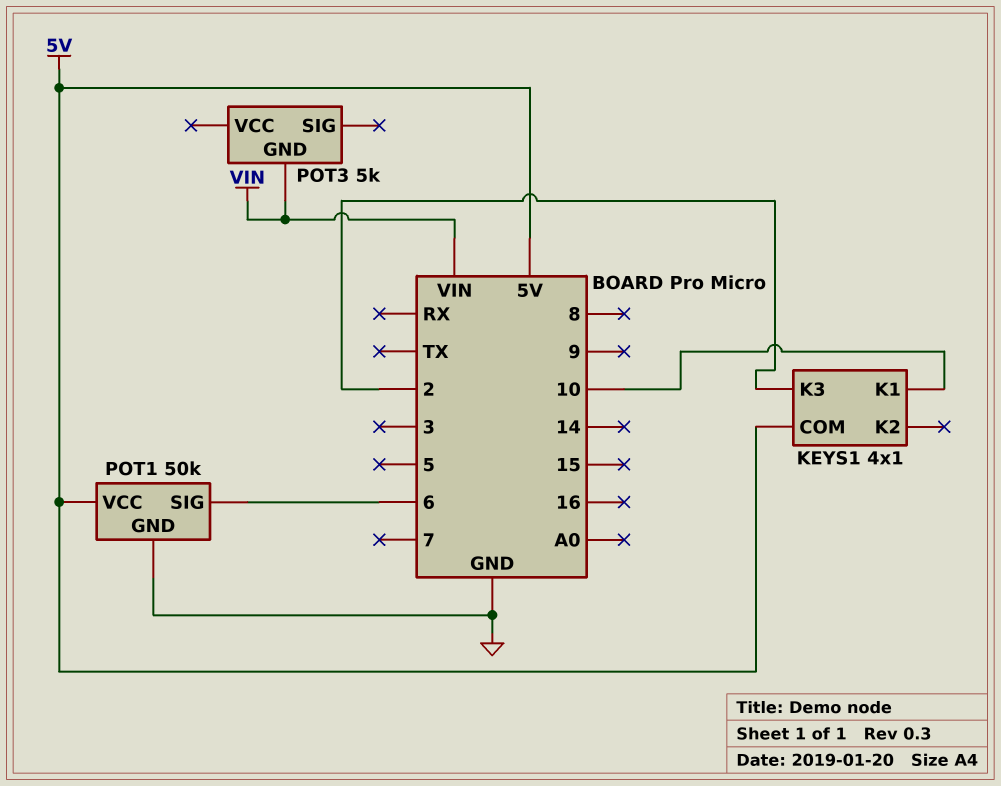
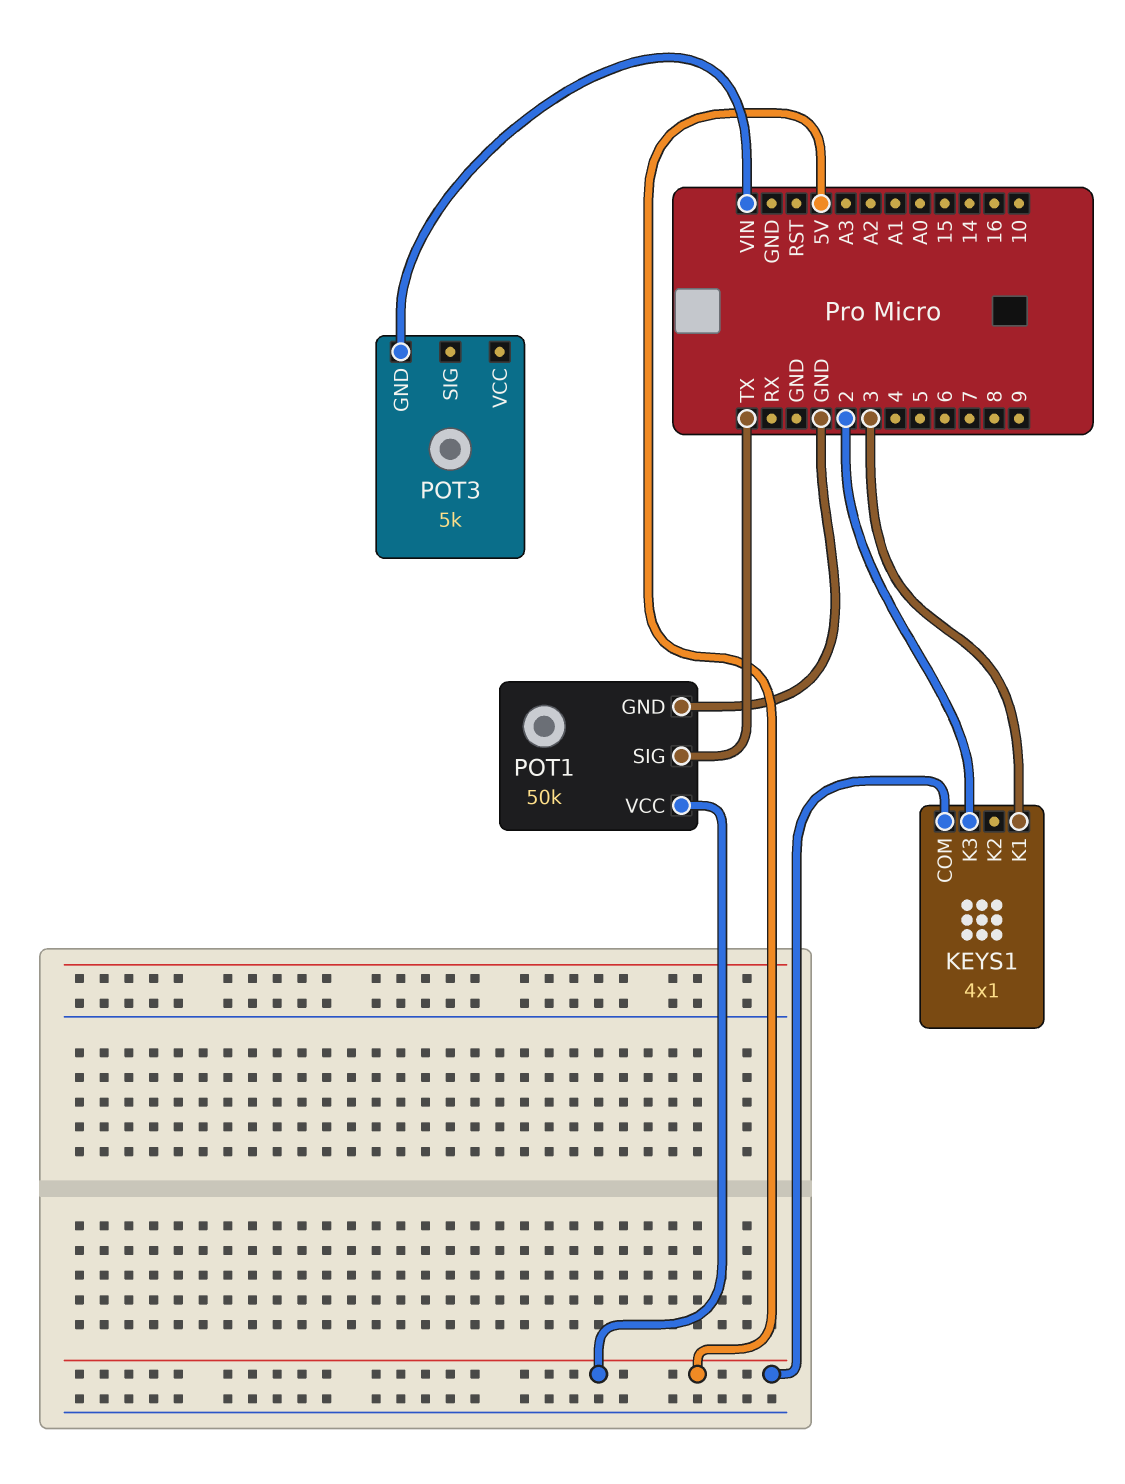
KEYS1 pin K1: 10 -> 3
POT1 pin SIG: 6 -> TX

